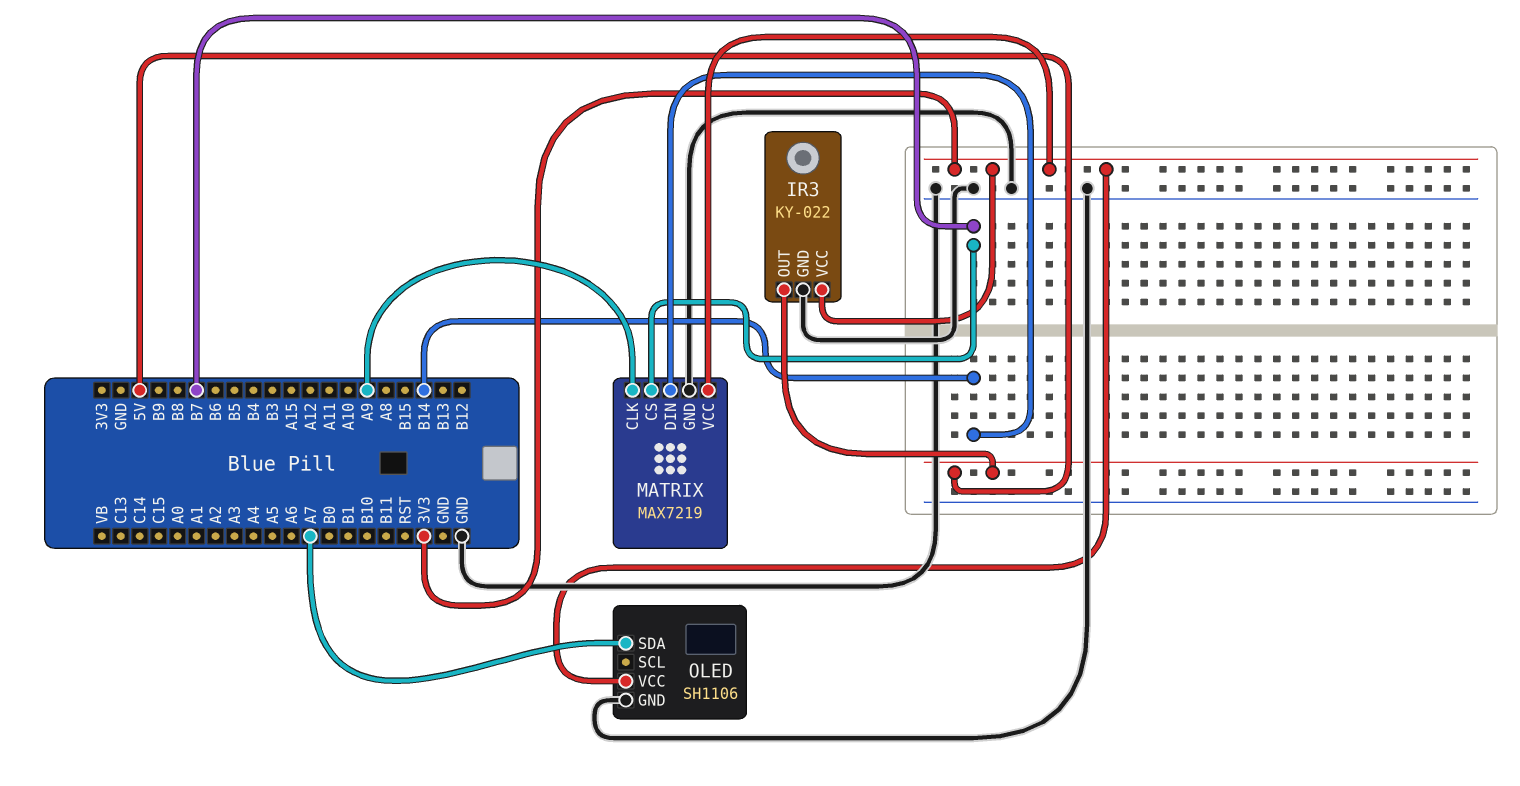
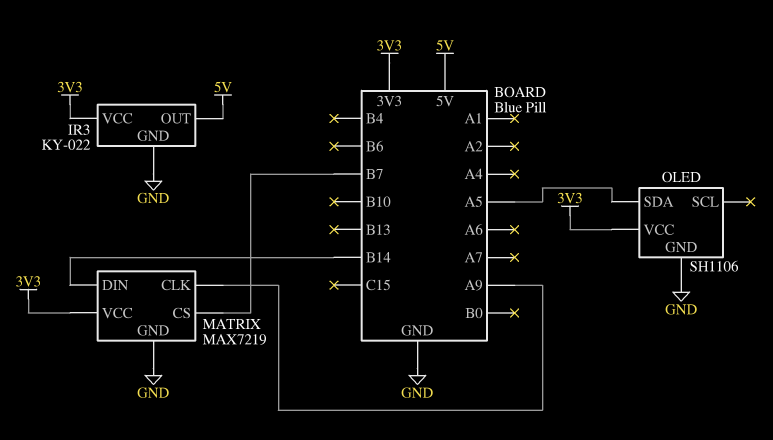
OLED pin SDA: A7 -> A5

